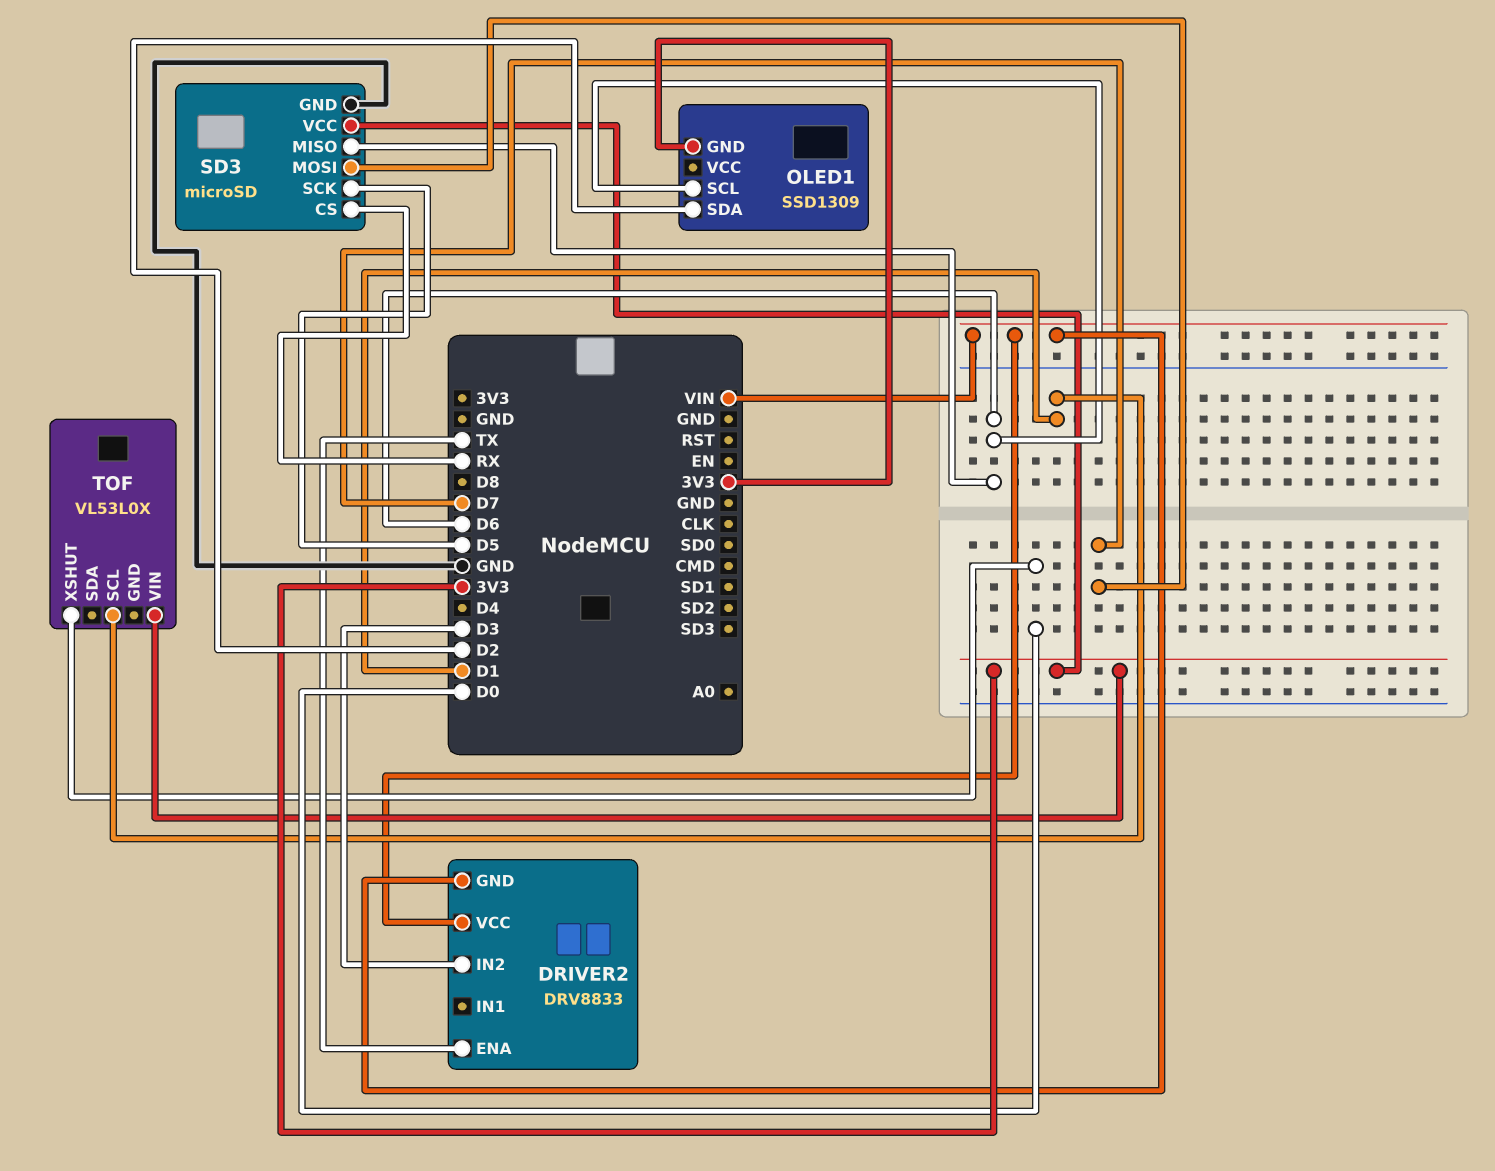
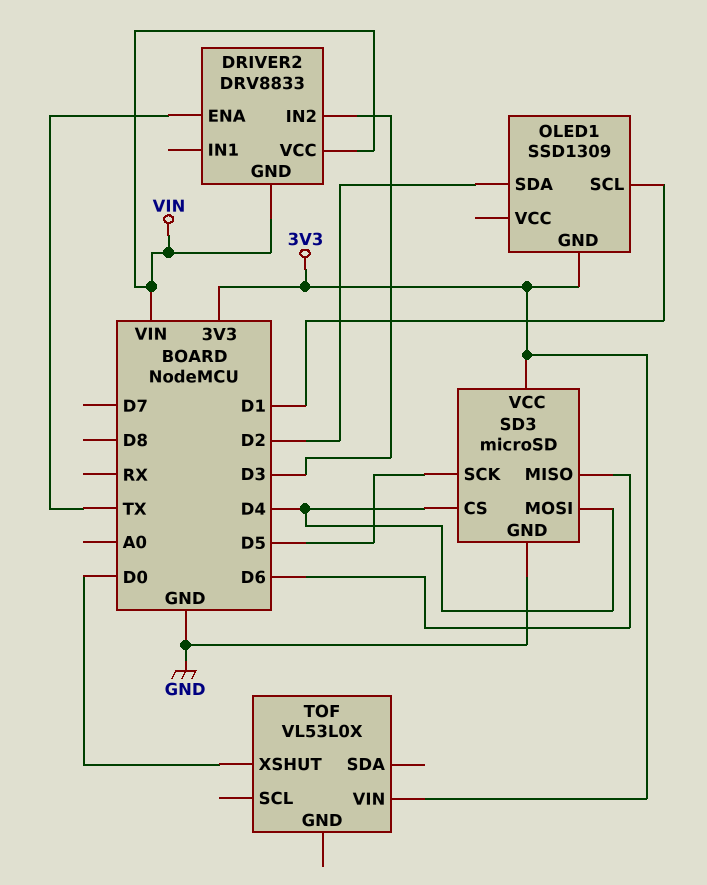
OLED1 pin SCL: D6 -> D1
SD3 pin CS: RX -> D4
SD3 pin MOSI: D7 -> D4
TOF pin SCL: D1 -> none

